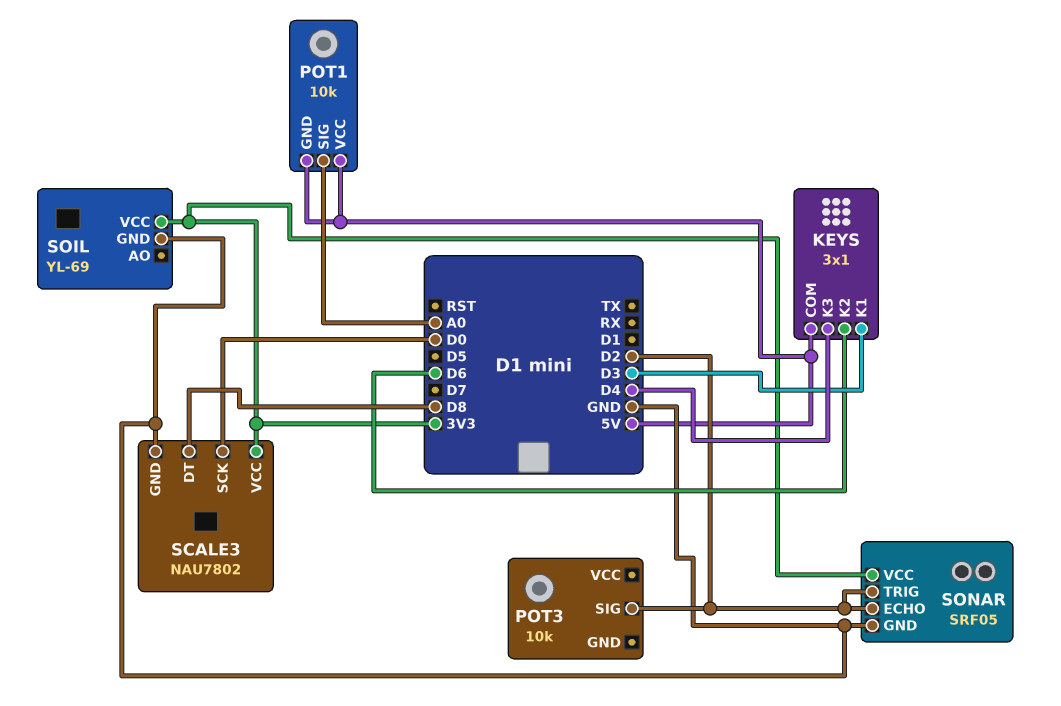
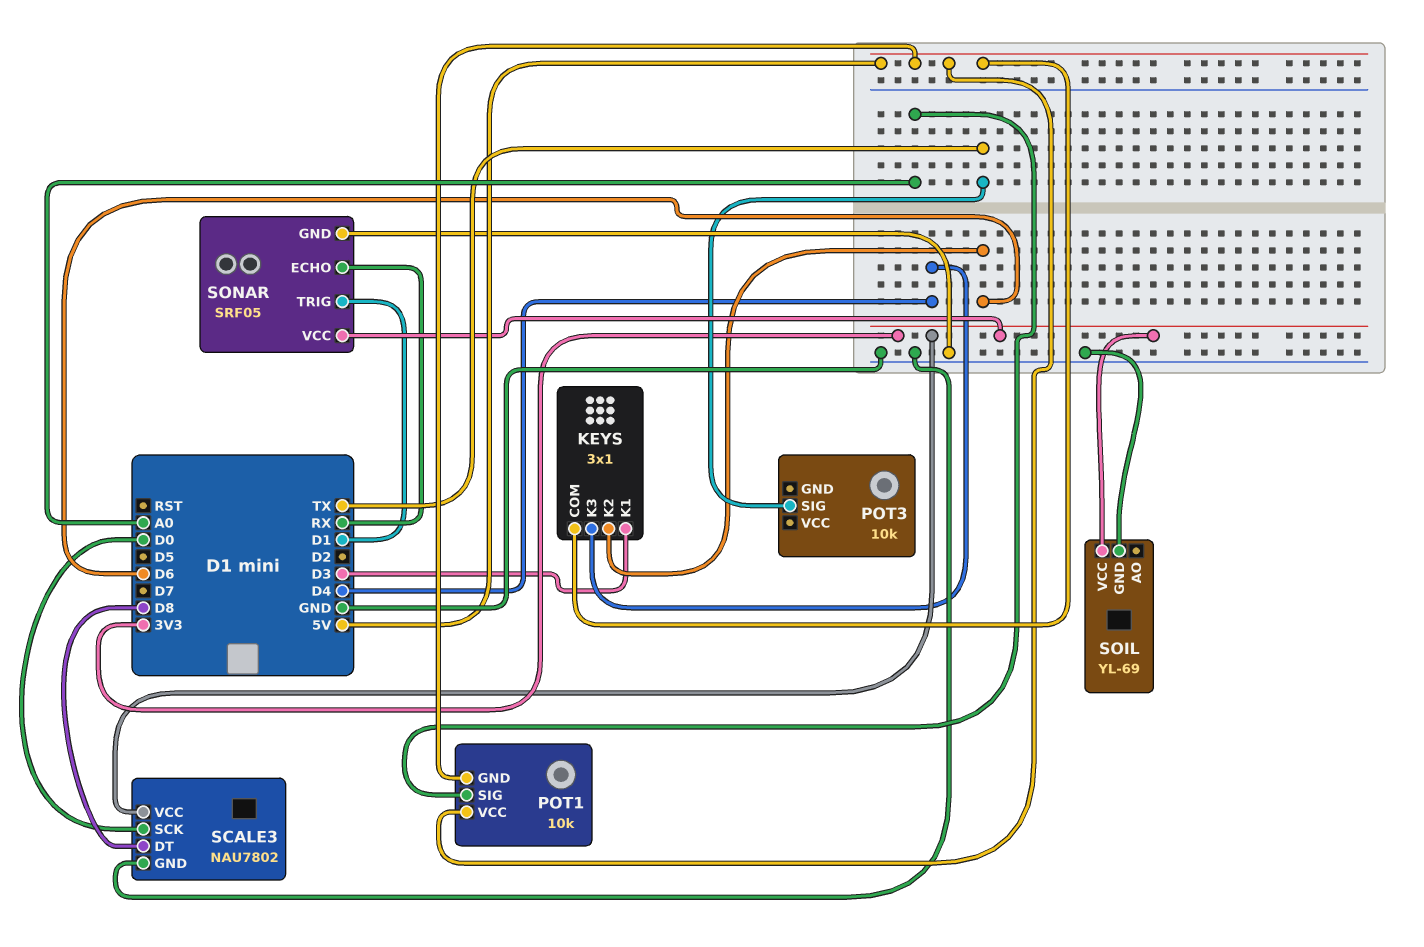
POT3 pin SIG: D2 -> TX
SONAR pin ECHO: D2 -> RX
SONAR pin TRIG: D2 -> D1

